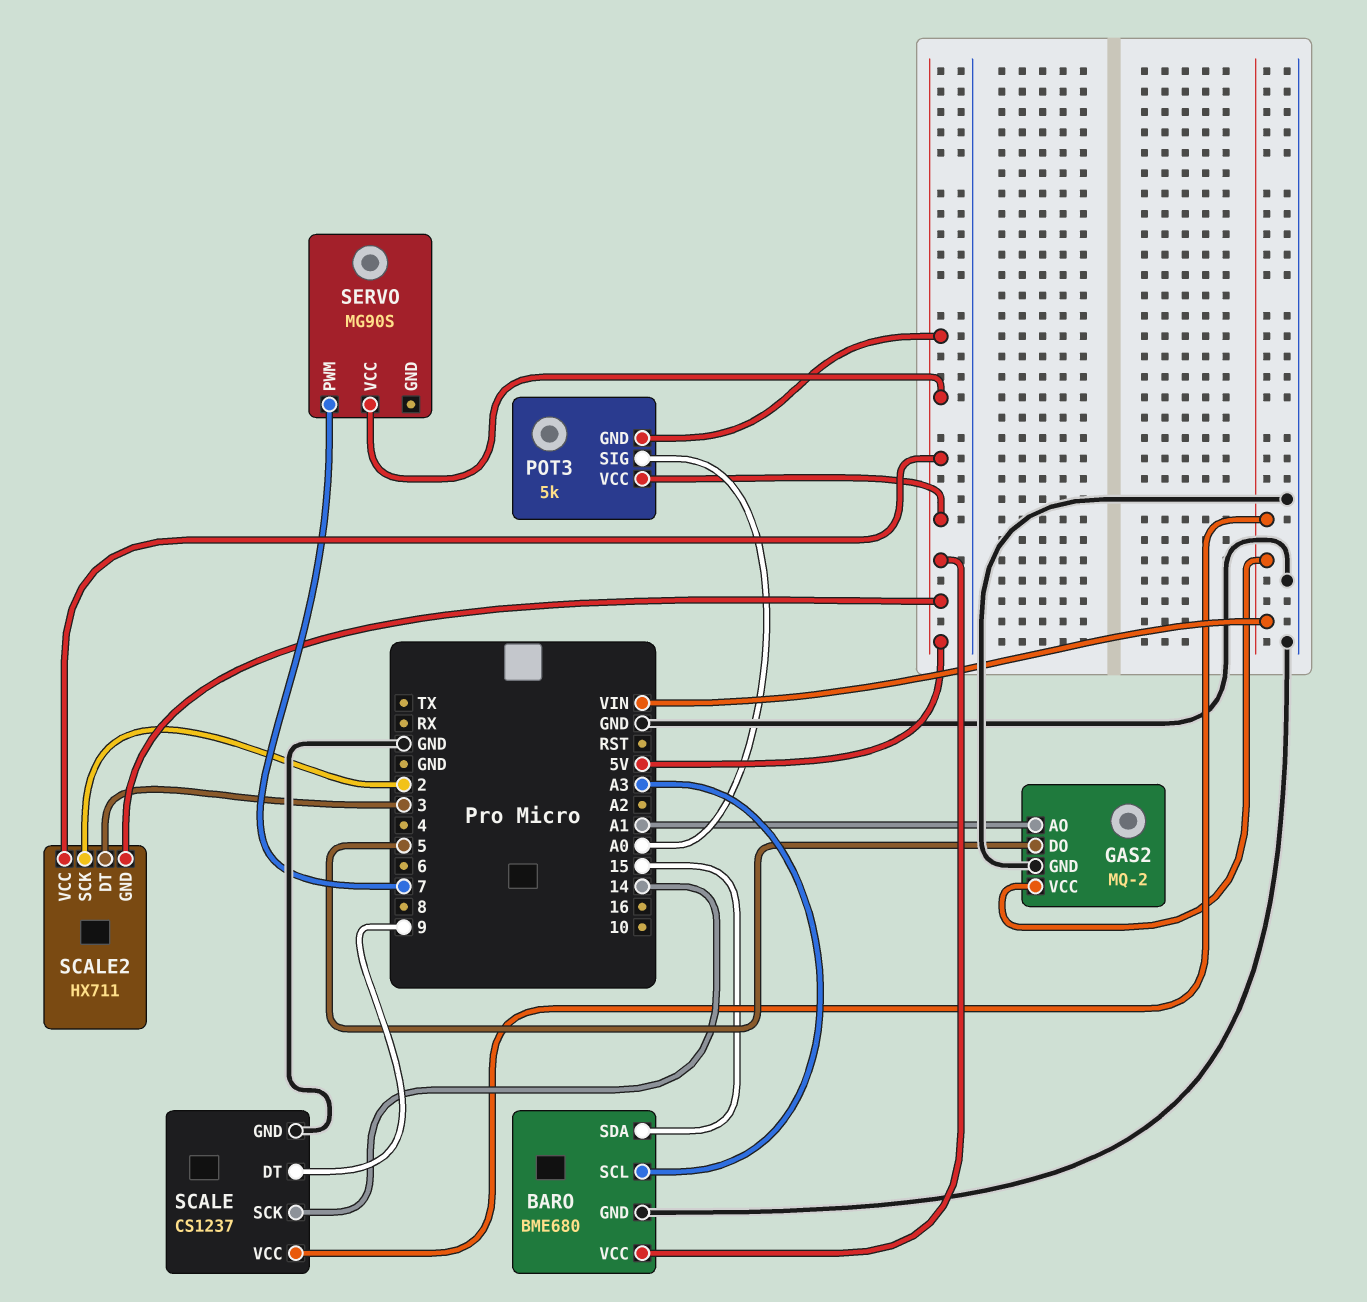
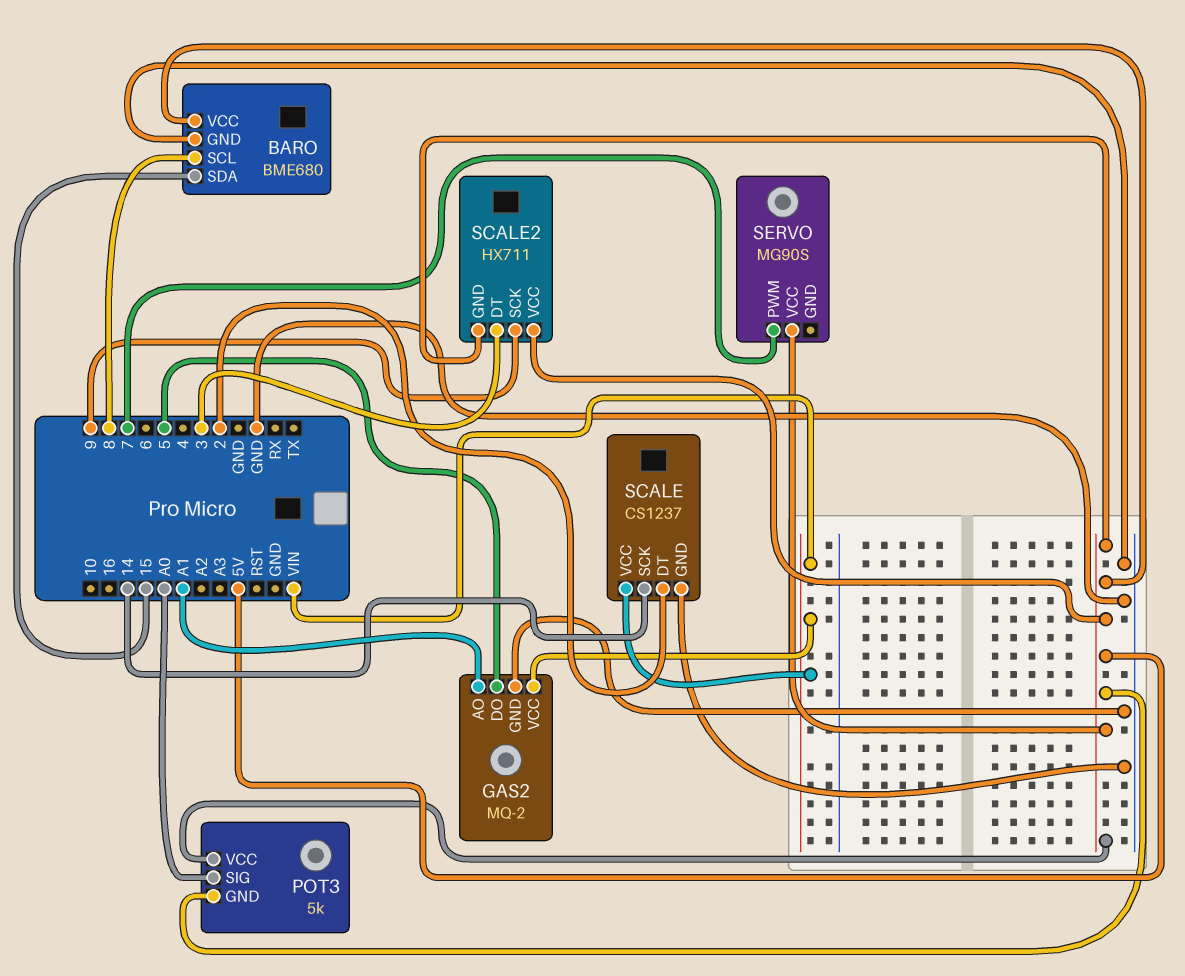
BARO pin SCL: A3 -> 8
SCALE pin DT: 9 -> 2
SCALE2 pin SCK: 2 -> 9

